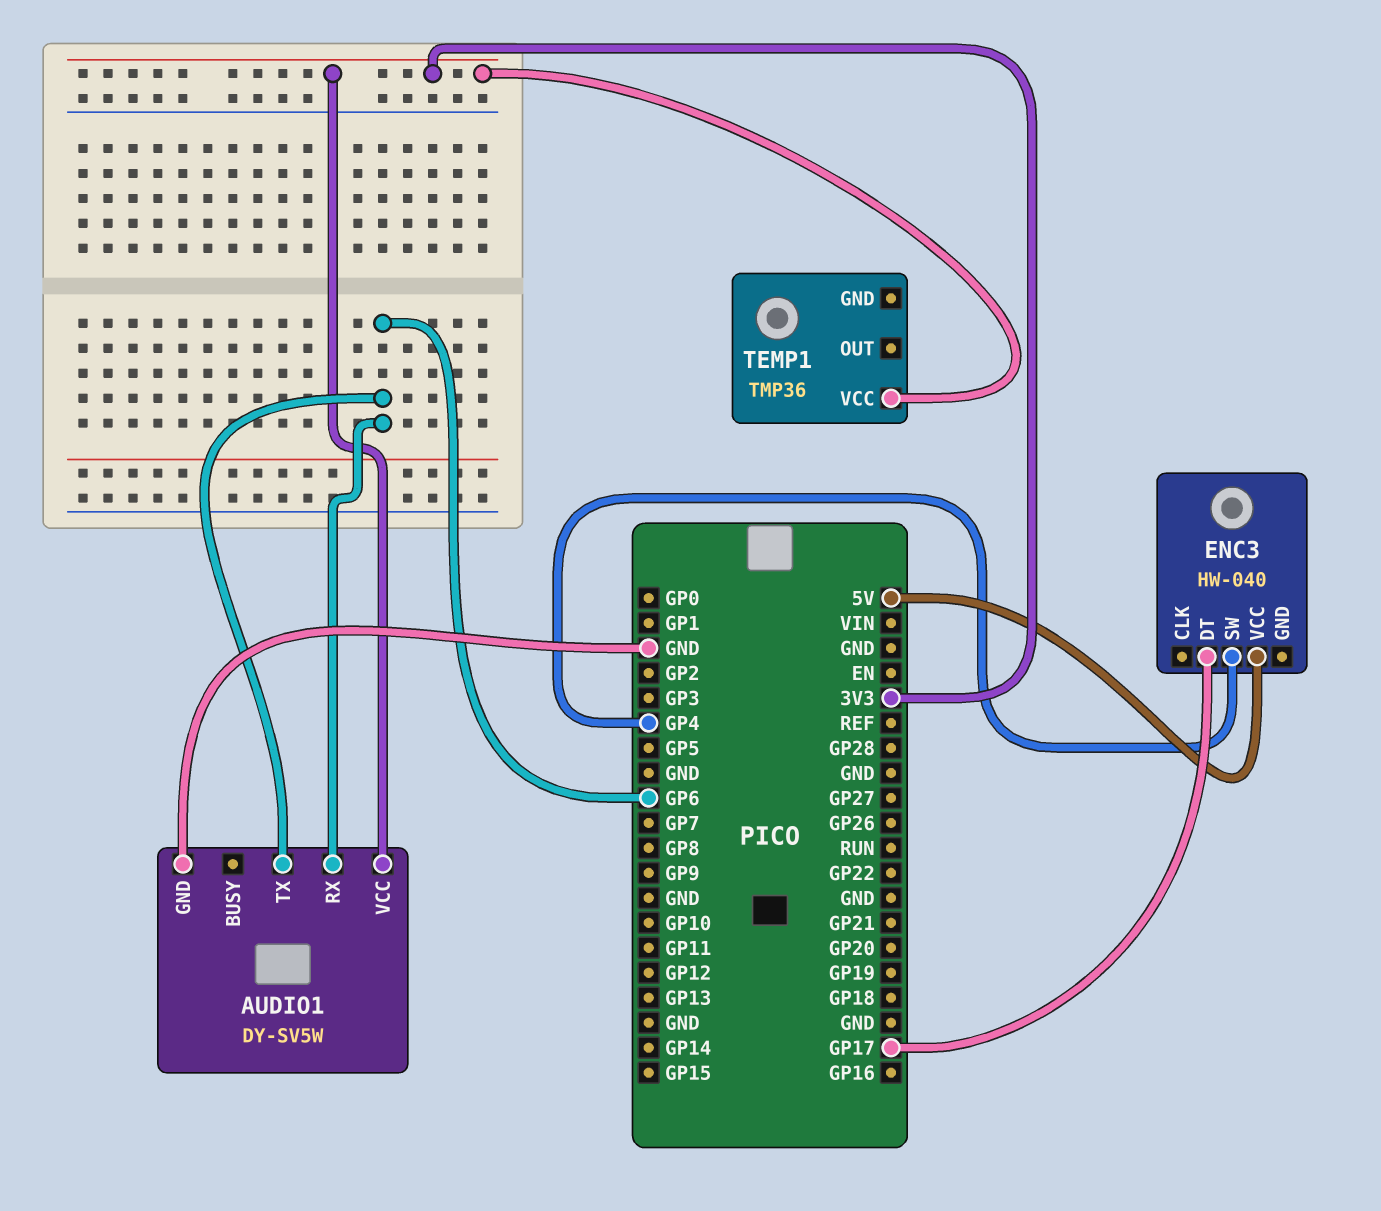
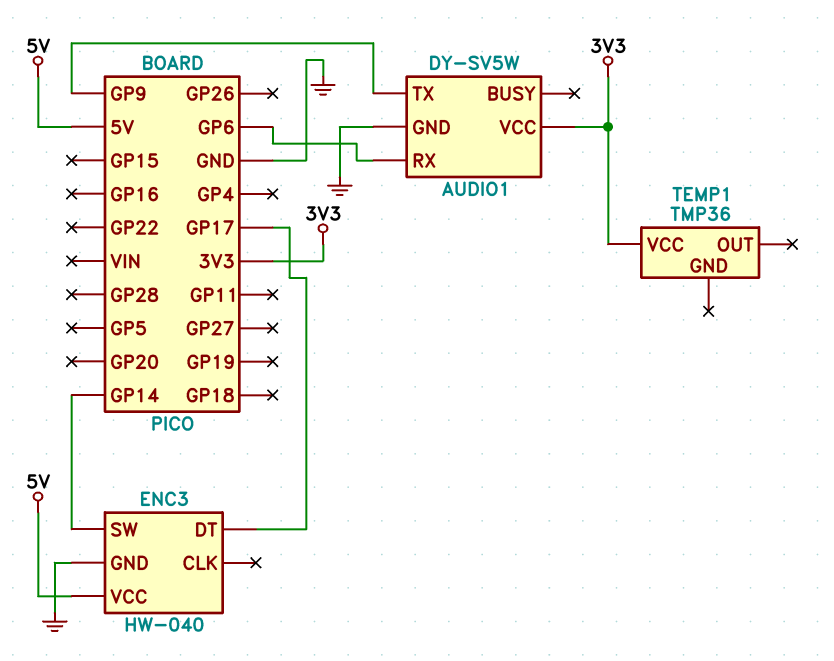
AUDIO1 pin TX: GP6 -> GP9
ENC3 pin GND: none -> GND
ENC3 pin SW: GP4 -> GP14

